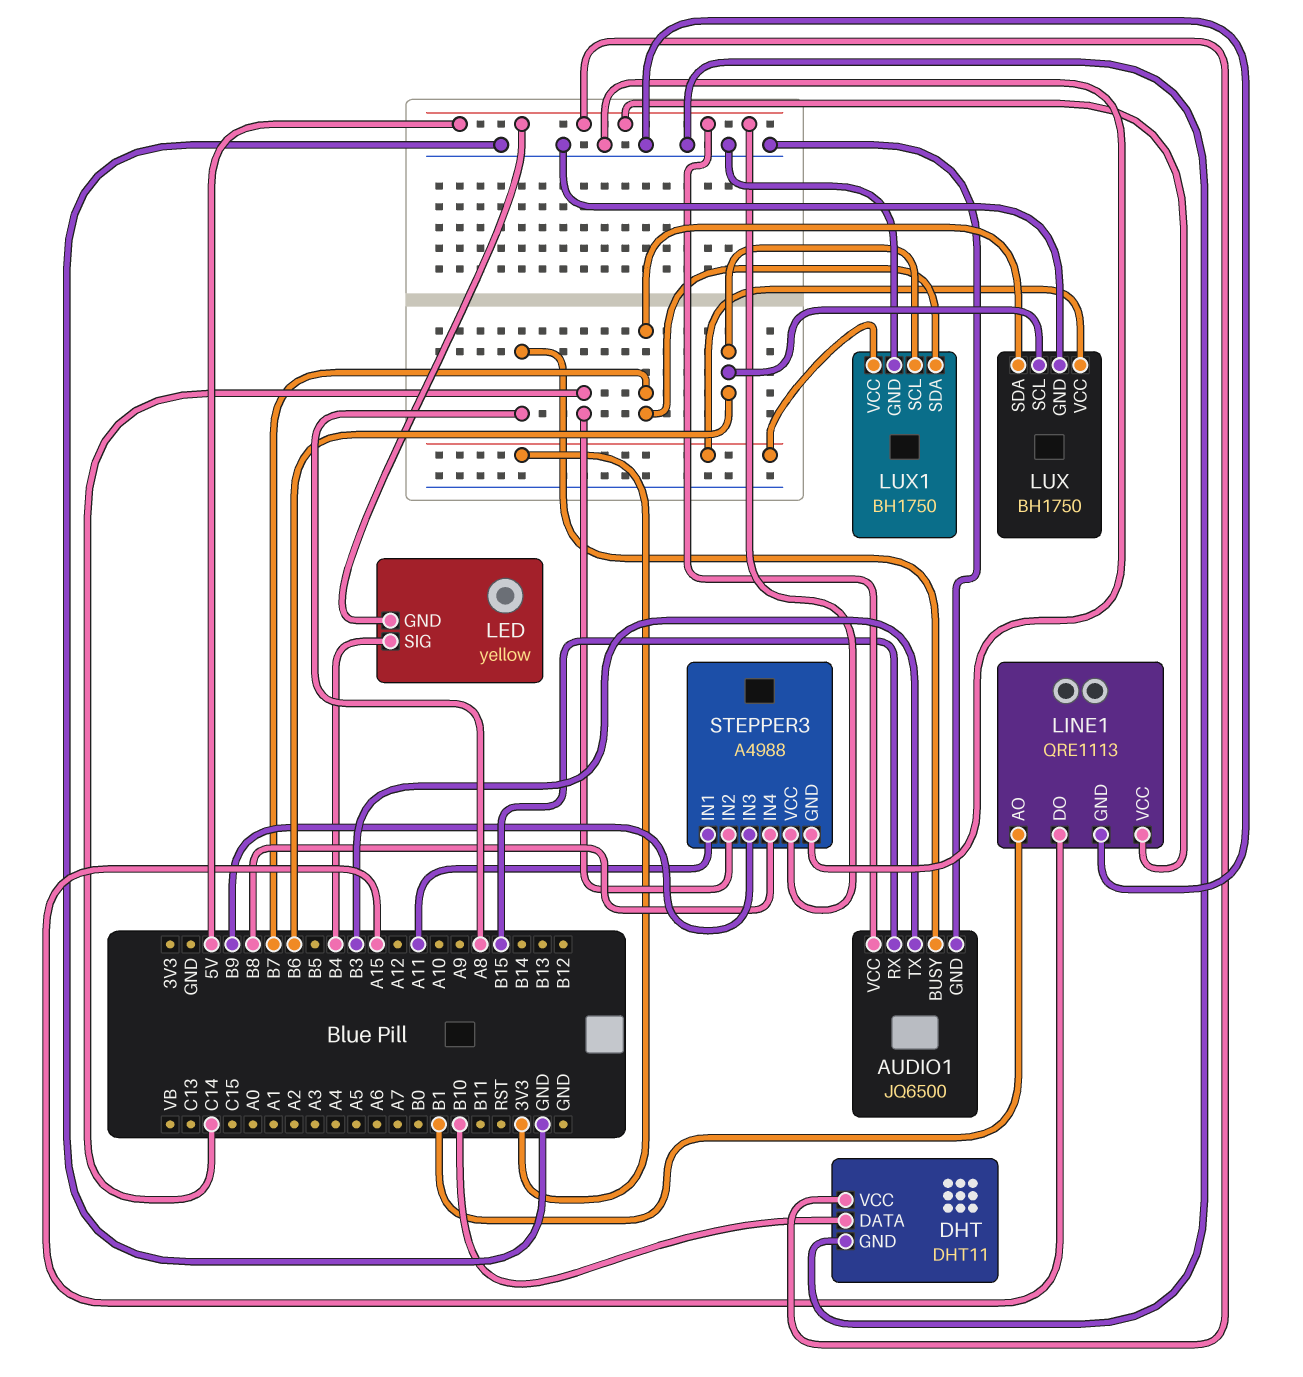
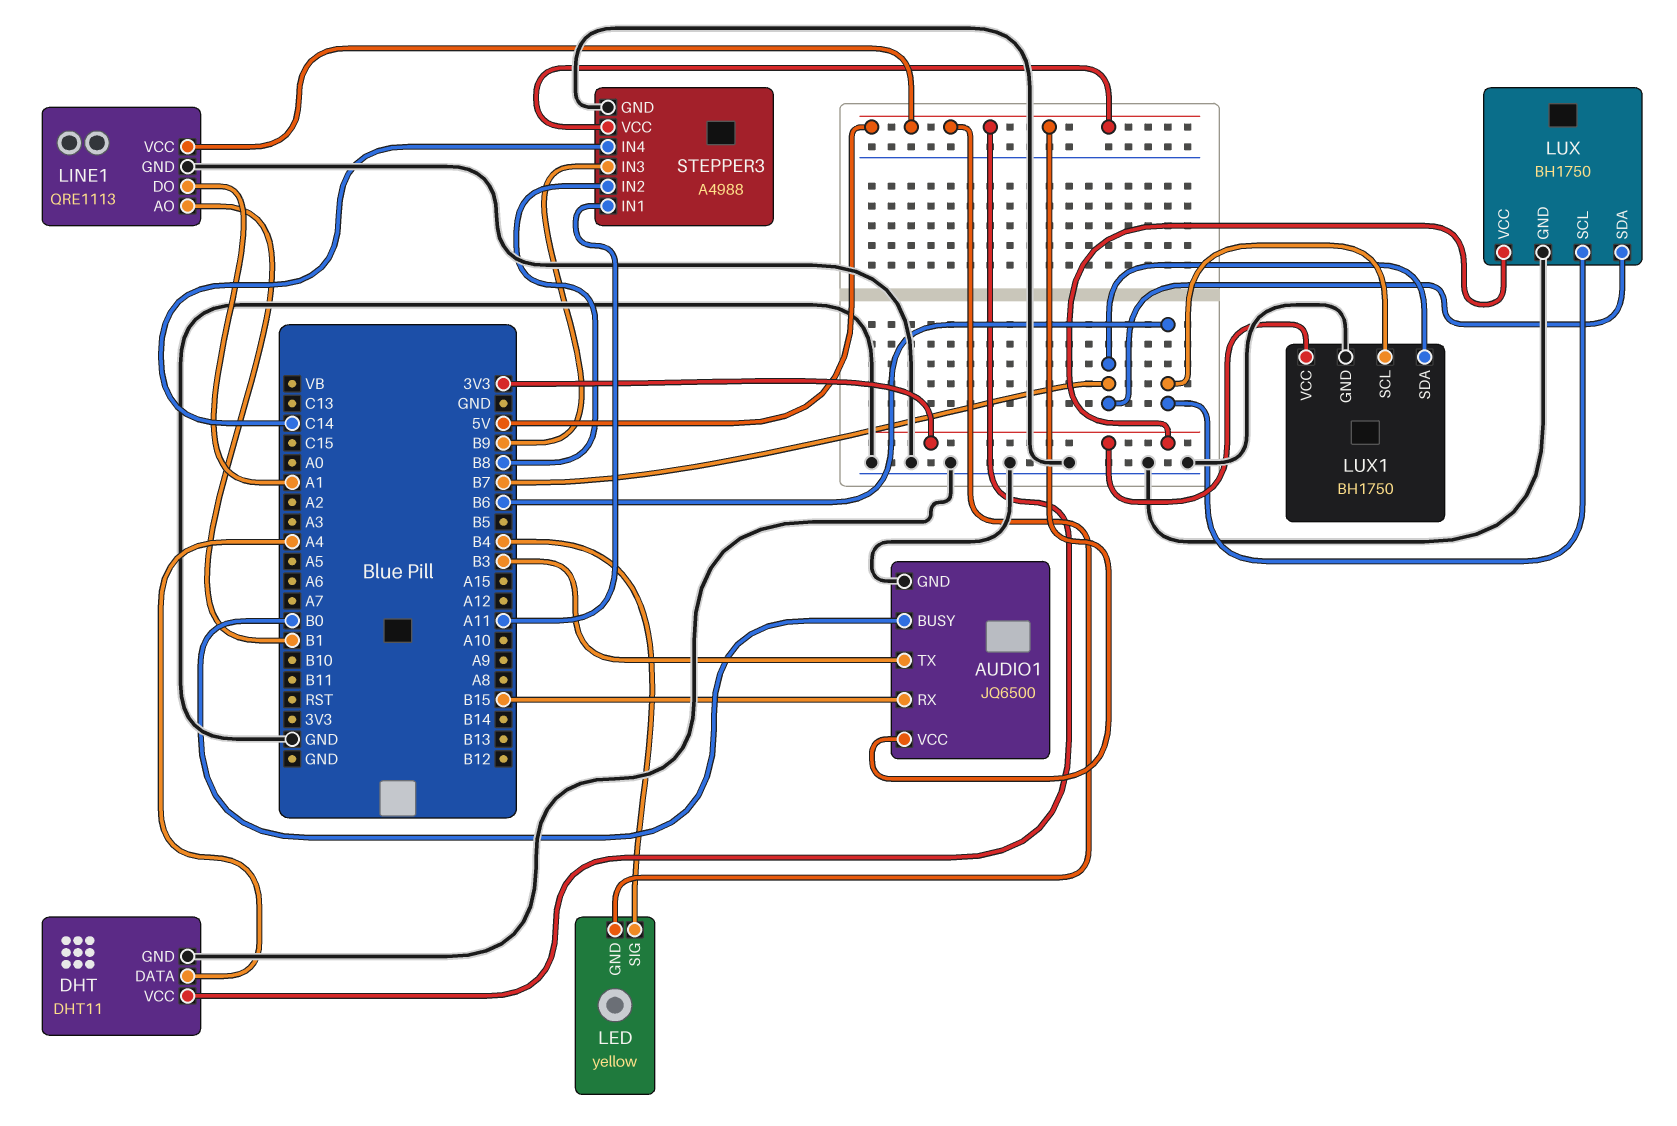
AUDIO1 pin BUSY: A8 -> B0
DHT pin DATA: B10 -> A4
LINE1 pin DO: A15 -> A1
STEPPER3 pin IN2: C14 -> B8
STEPPER3 pin IN4: B8 -> C14

